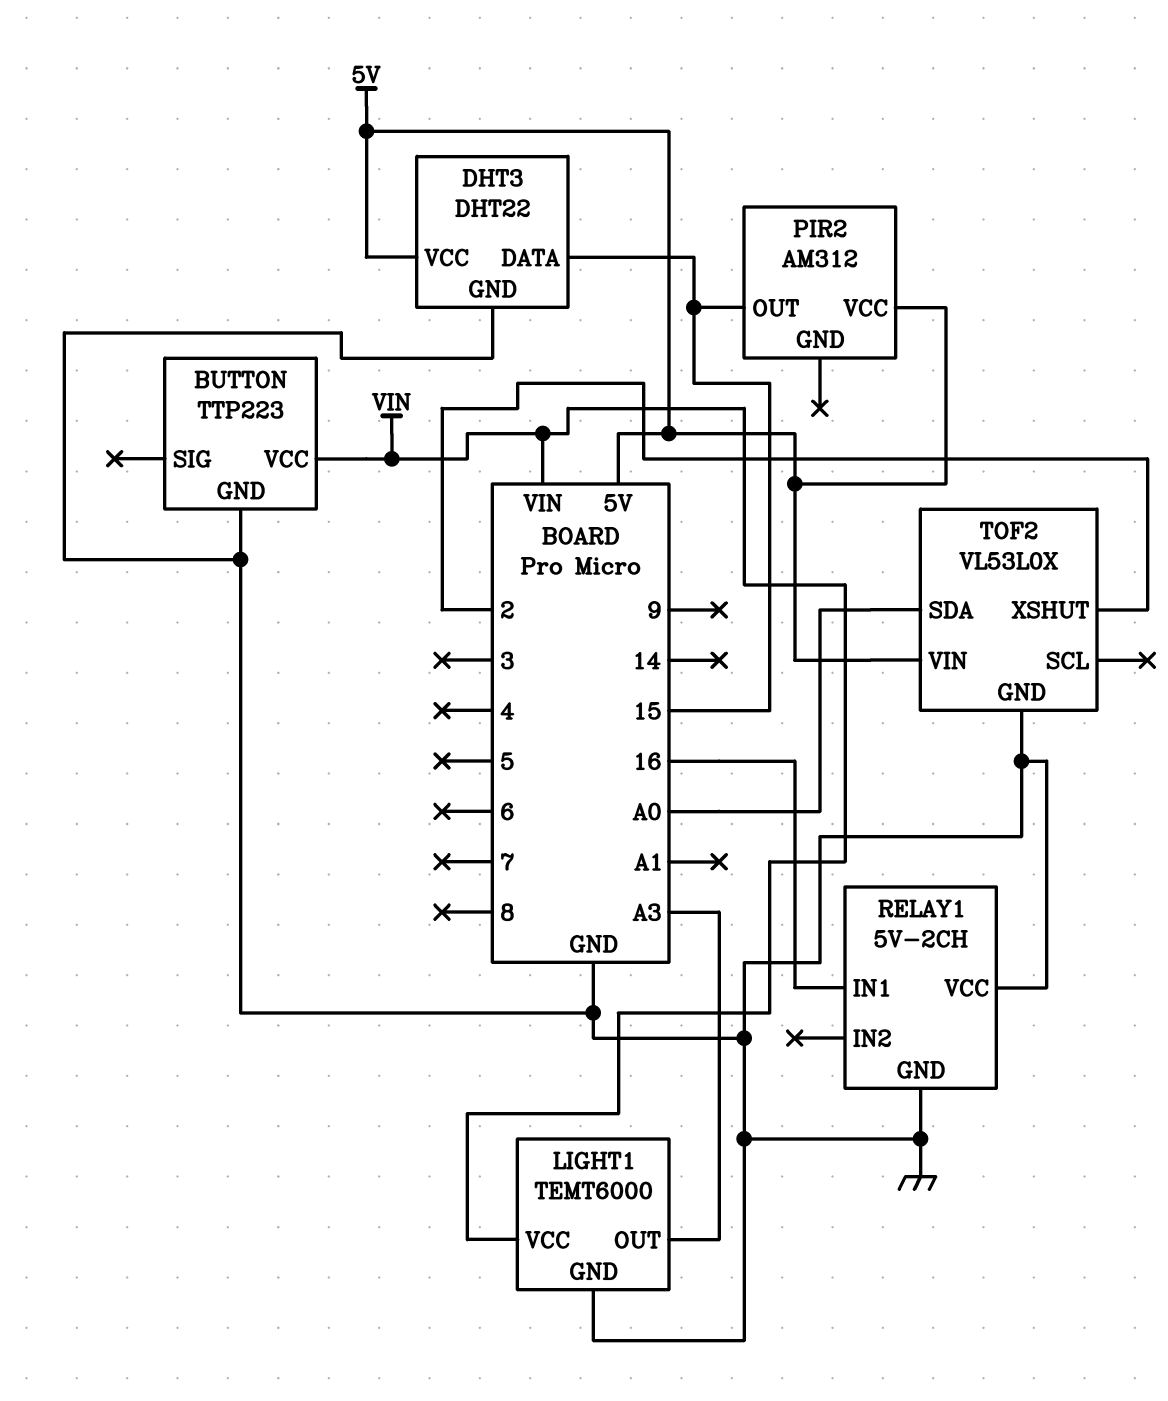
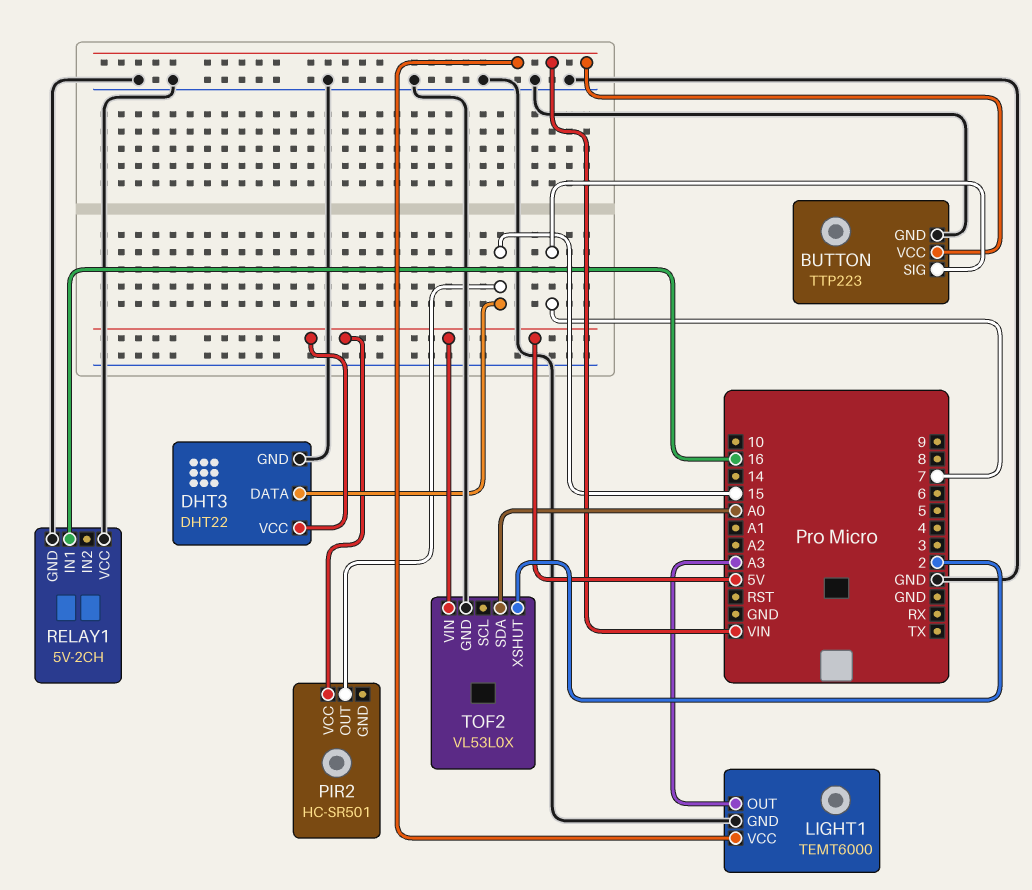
BUTTON pin SIG: none -> 7
PIR2: AM312 -> HC-SR501

